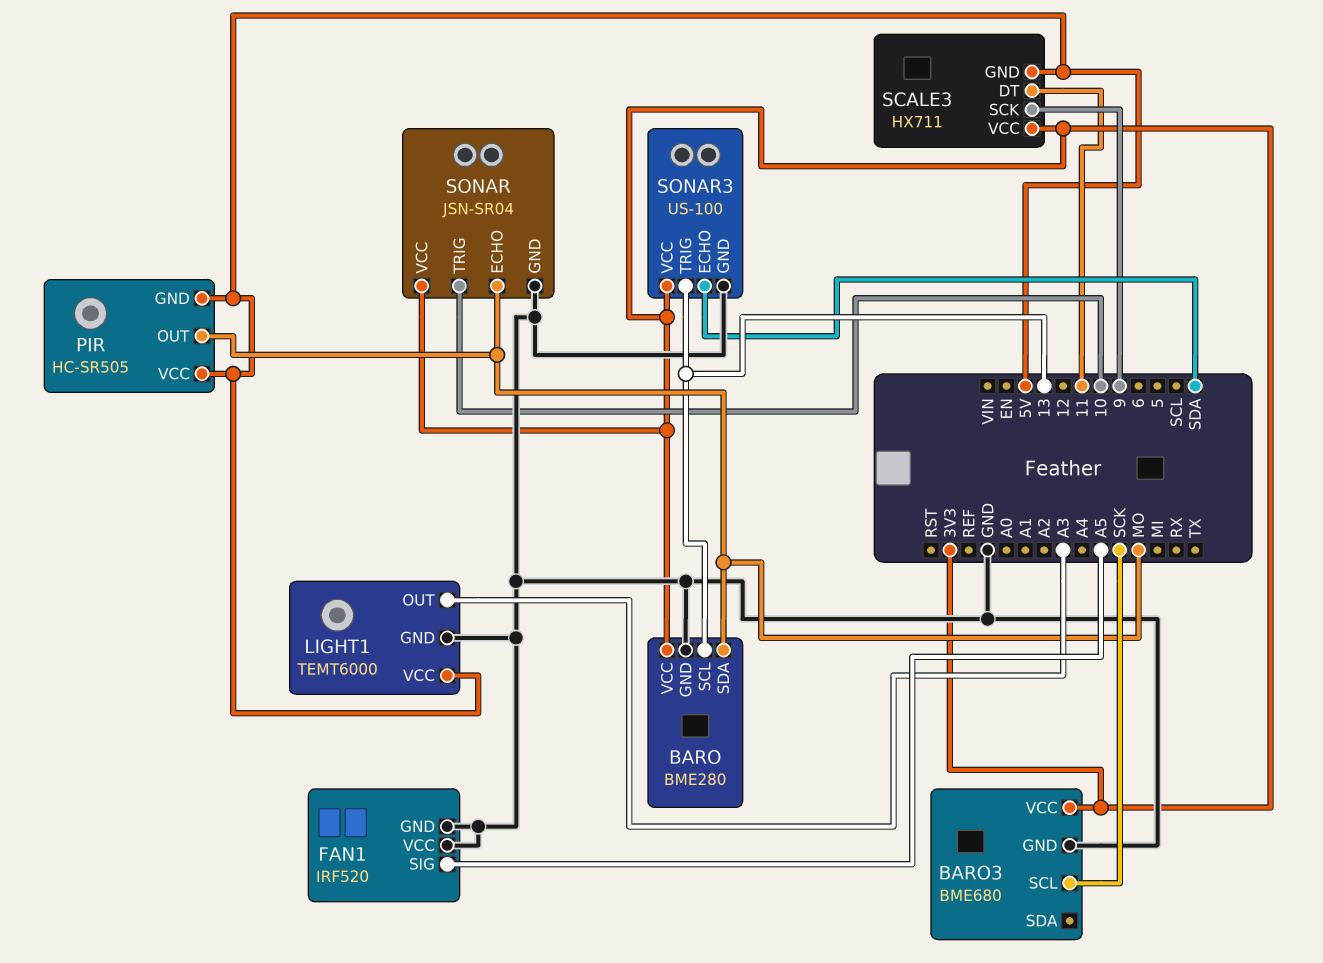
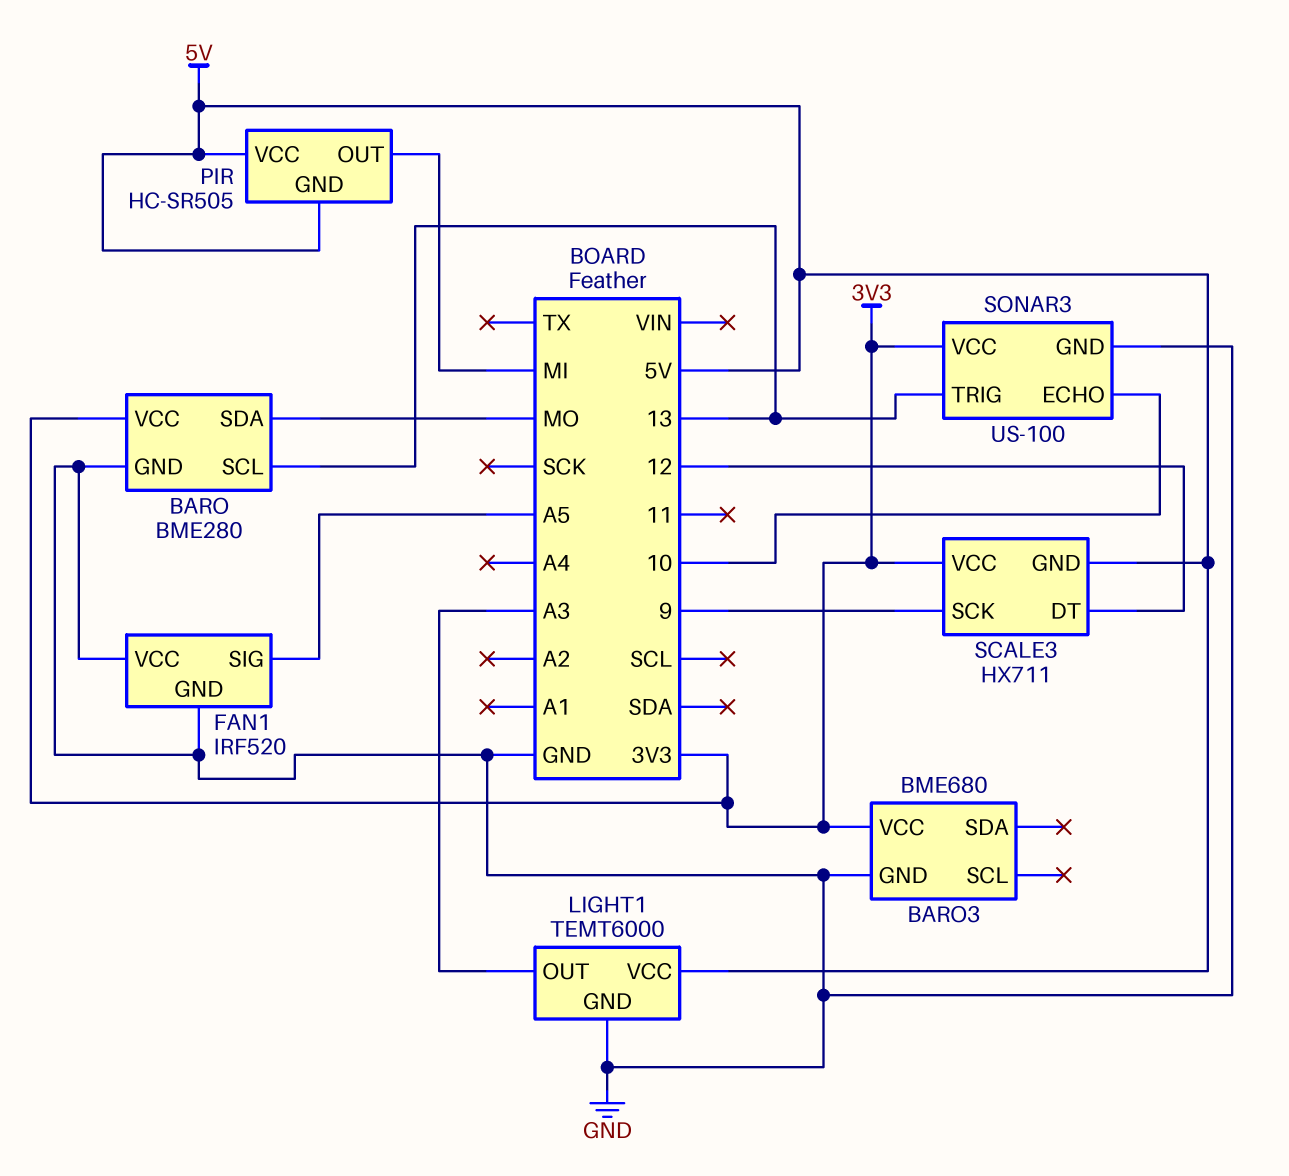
BARO3 pin SCL: SCK -> none
PIR pin OUT: MO -> MI
SCALE3 pin DT: 11 -> 12
SONAR: JSN-SR04 -> none
SONAR pin ECHO: MO -> none
SONAR pin GND: GND -> none
SONAR pin TRIG: 10 -> none
SONAR pin VCC: 3V3 -> none
SONAR3 pin ECHO: SDA -> 10

